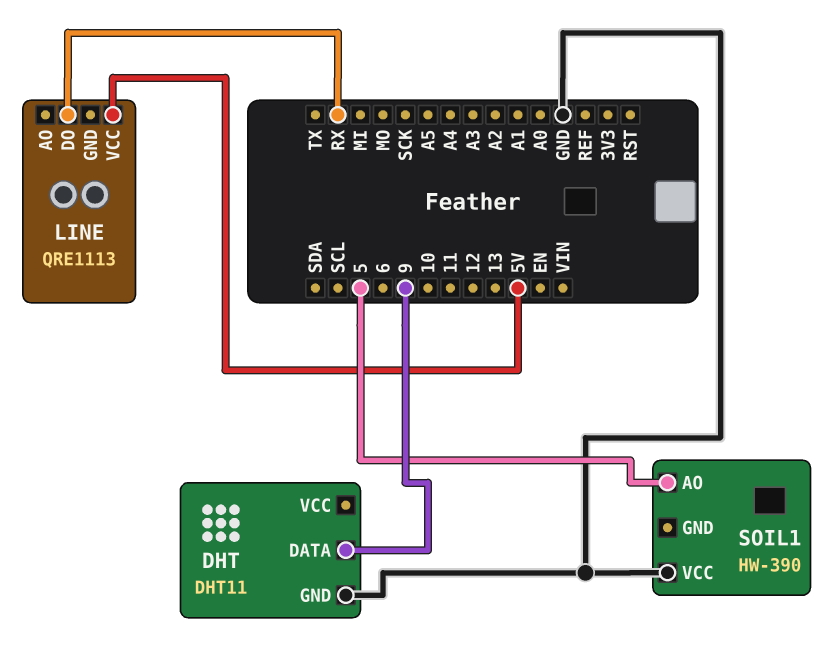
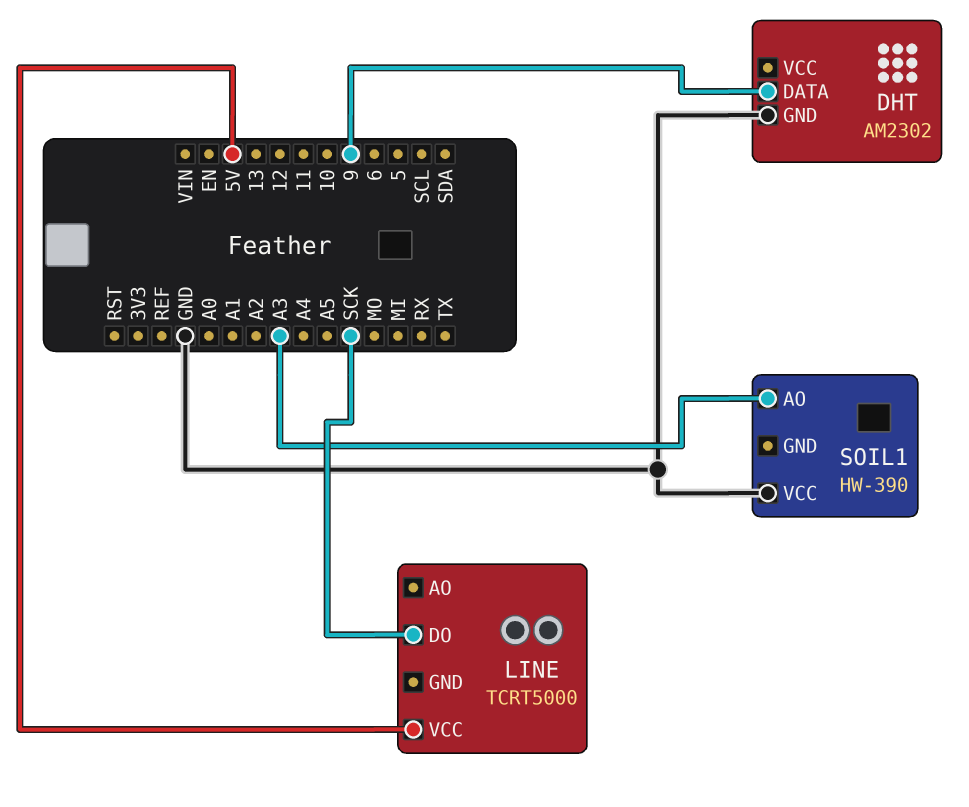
DHT: DHT11 -> AM2302
LINE: QRE1113 -> TCRT5000
LINE pin DO: RX -> SCK
SOIL1 pin AO: 5 -> A3

